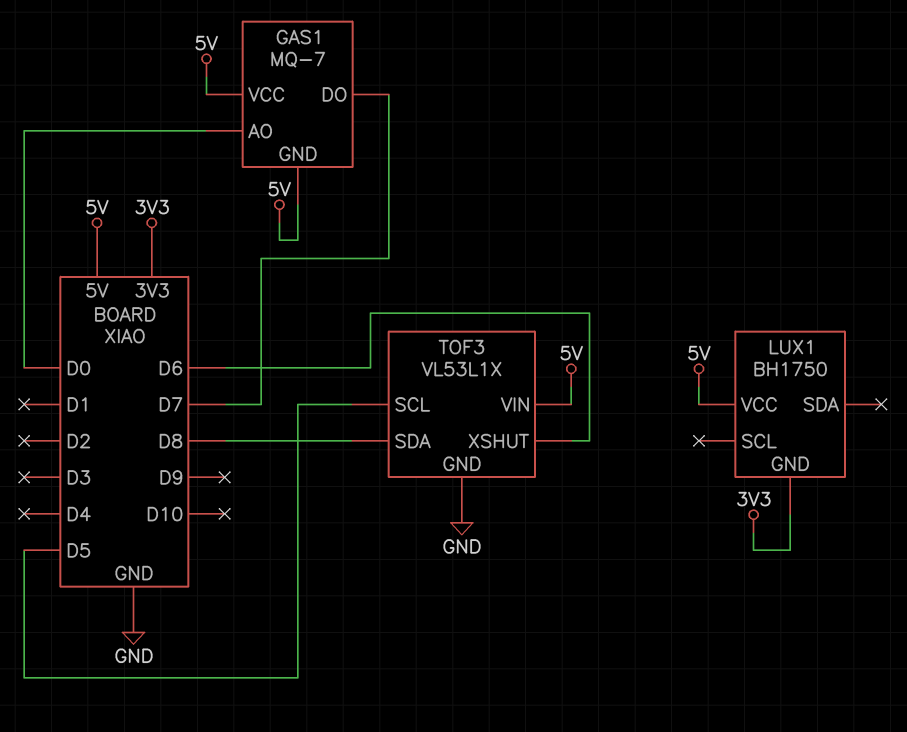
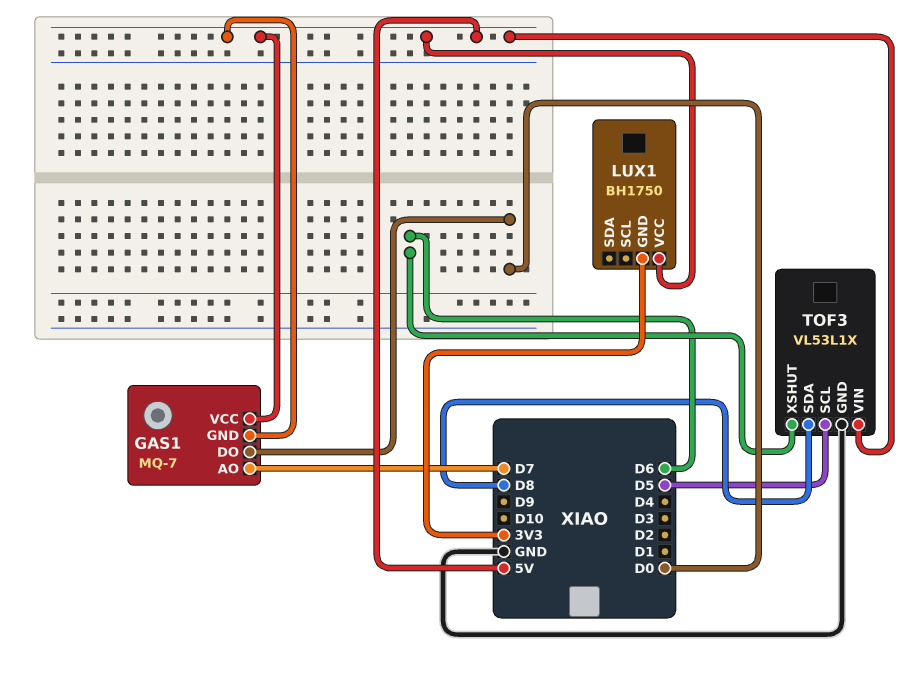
GAS1 pin AO: D0 -> D7
GAS1 pin DO: D7 -> D0

